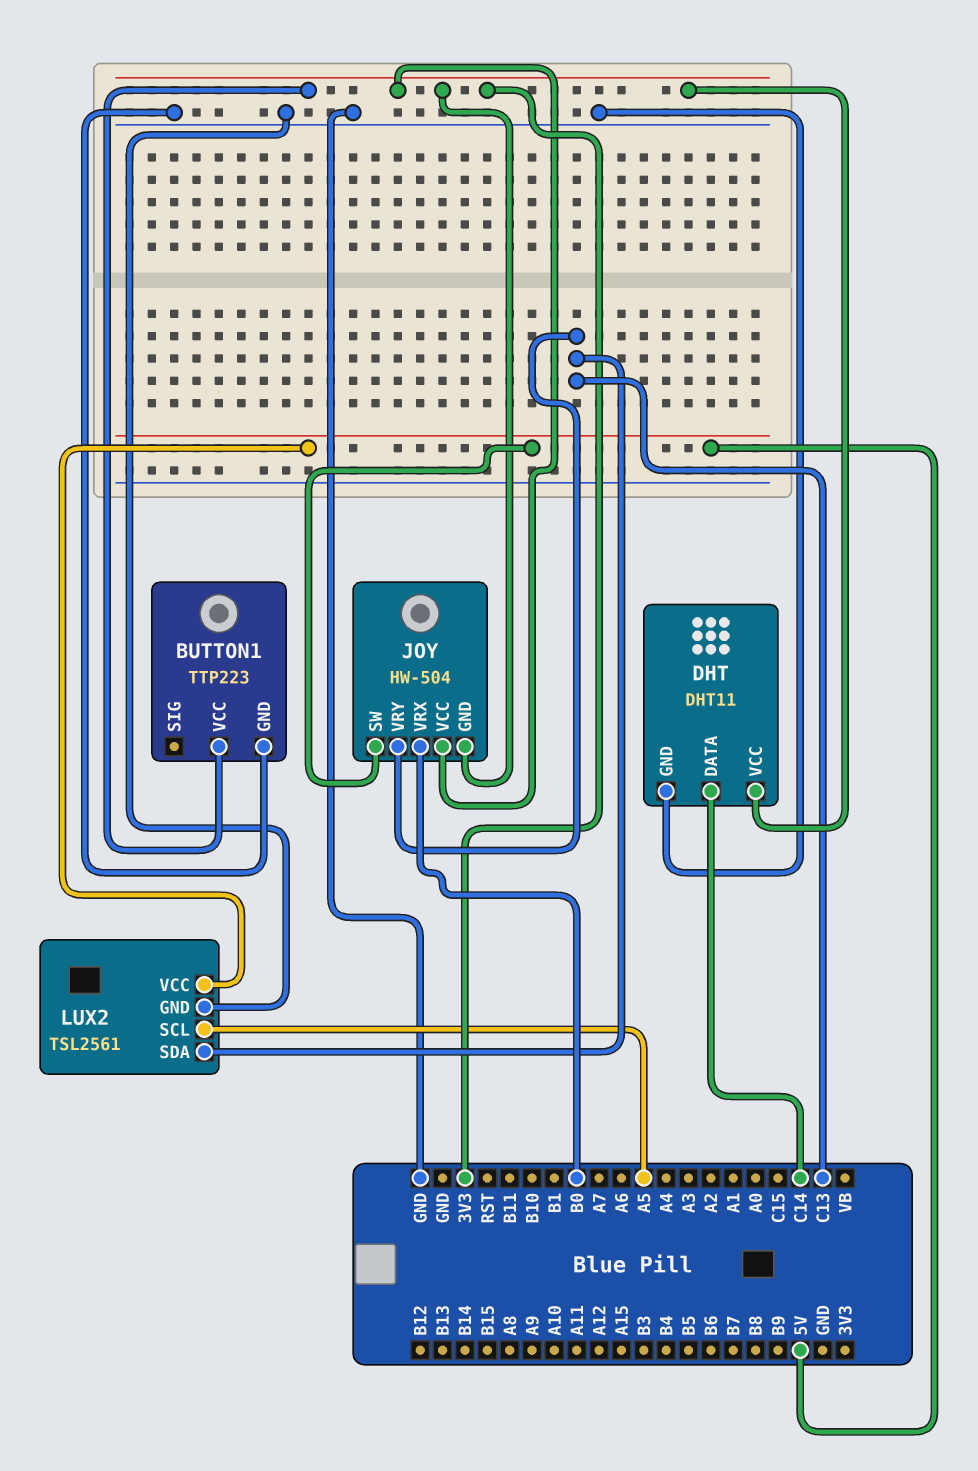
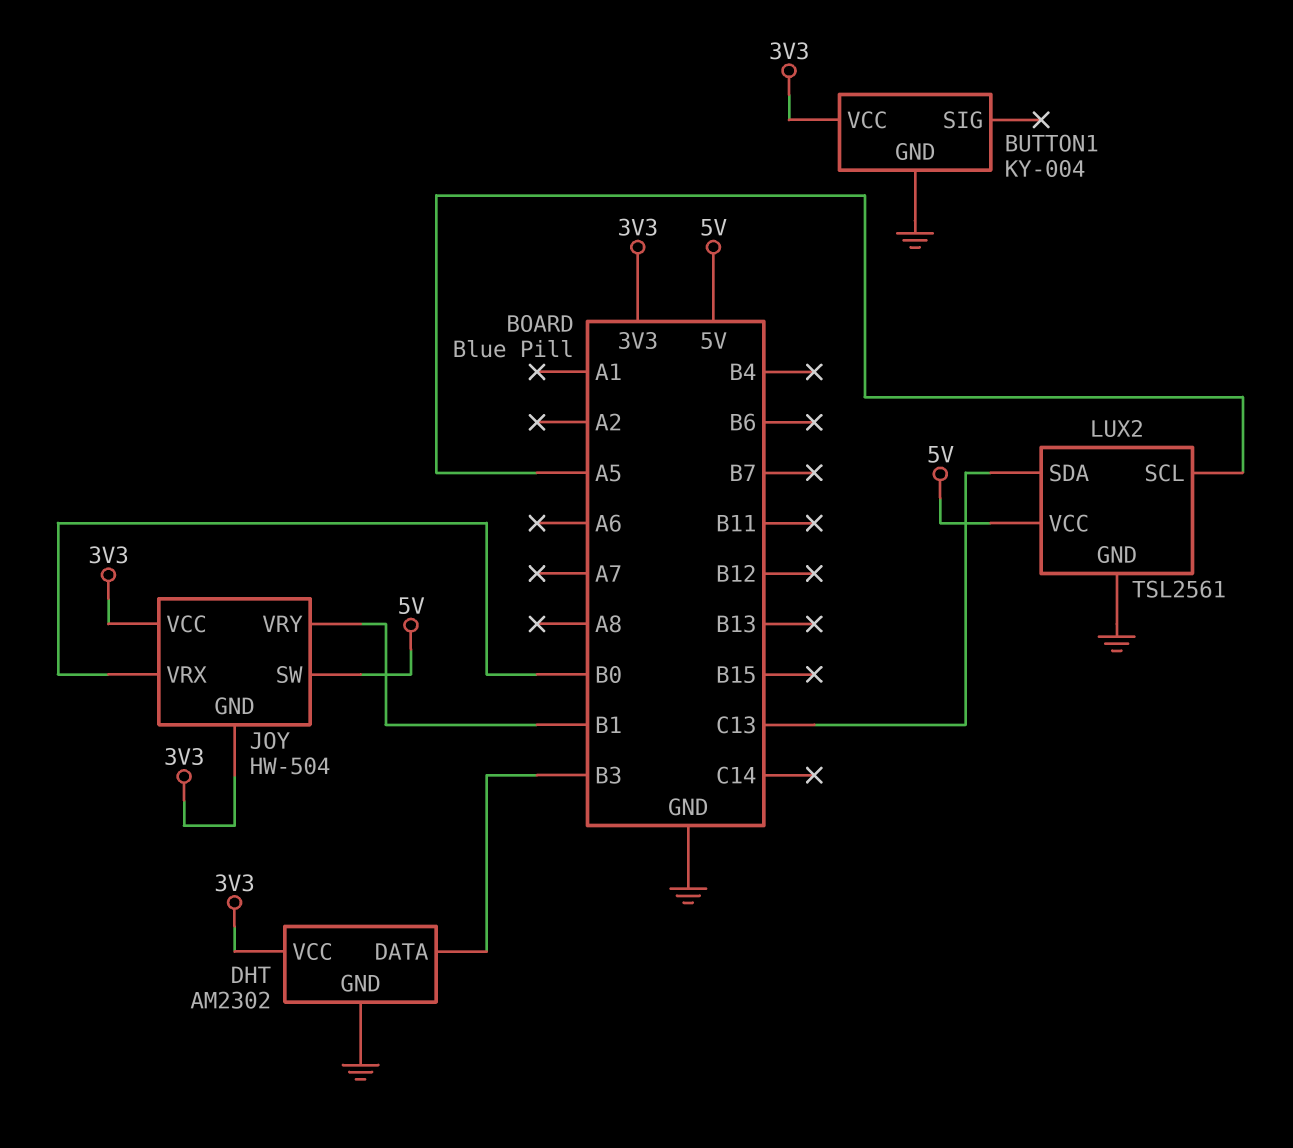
BUTTON1: TTP223 -> KY-004
DHT: DHT11 -> AM2302
DHT pin DATA: C14 -> B3
JOY pin VRY: C13 -> B1

